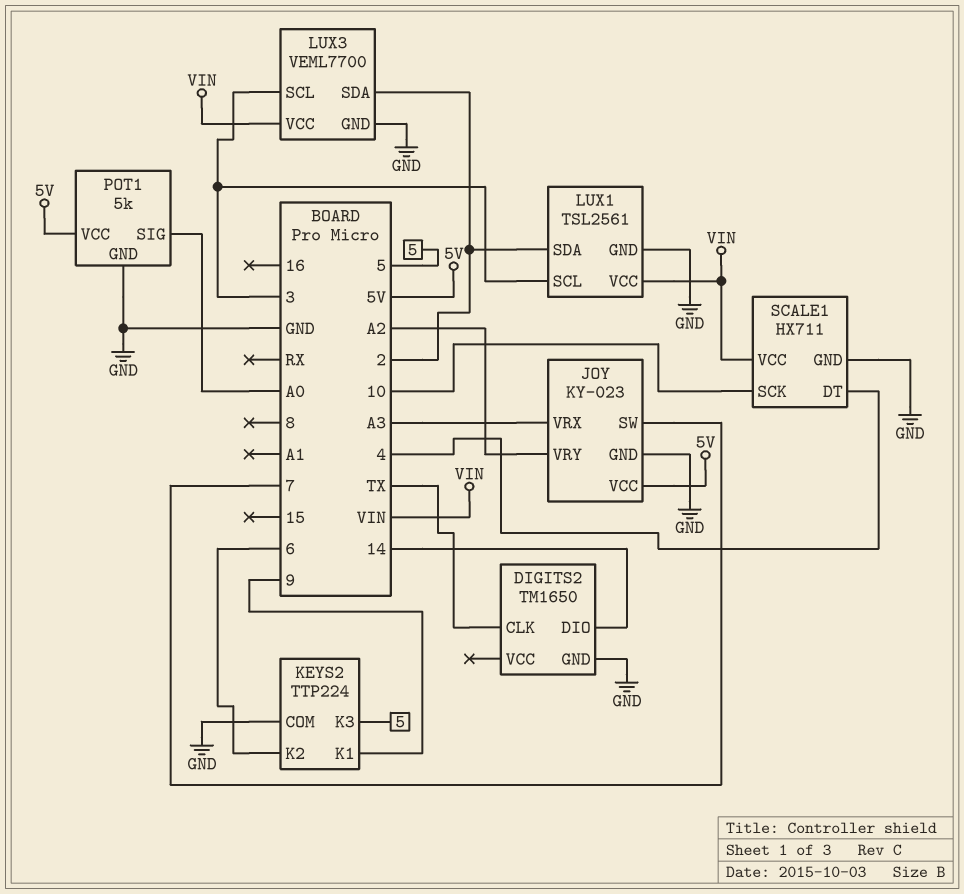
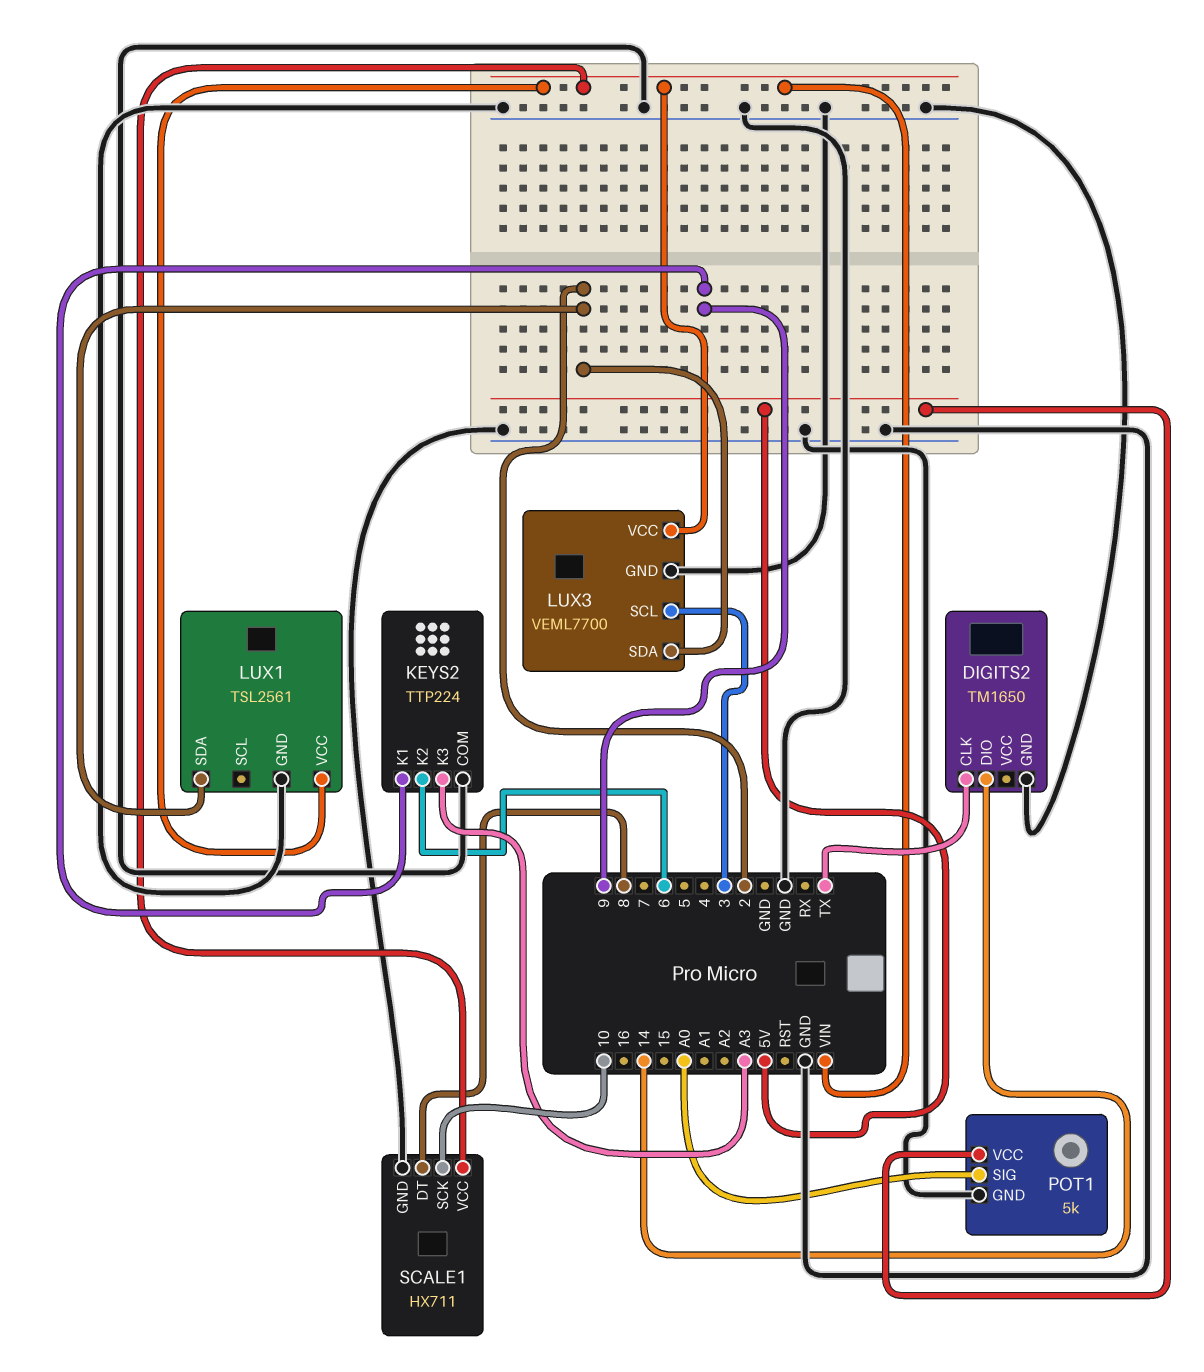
JOY: KY-023 -> none
JOY pin GND: GND -> none
JOY pin SW: 7 -> none
JOY pin VCC: 5V -> none
JOY pin VRX: A3 -> none
JOY pin VRY: A2 -> none
KEYS2 pin K3: 5 -> A3
LUX1 pin SCL: 3 -> none
SCALE1 pin DT: 4 -> 8

